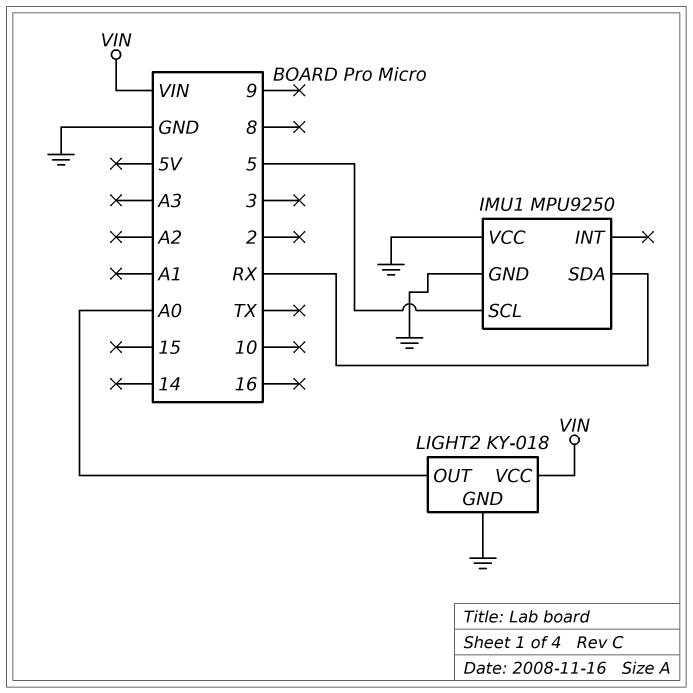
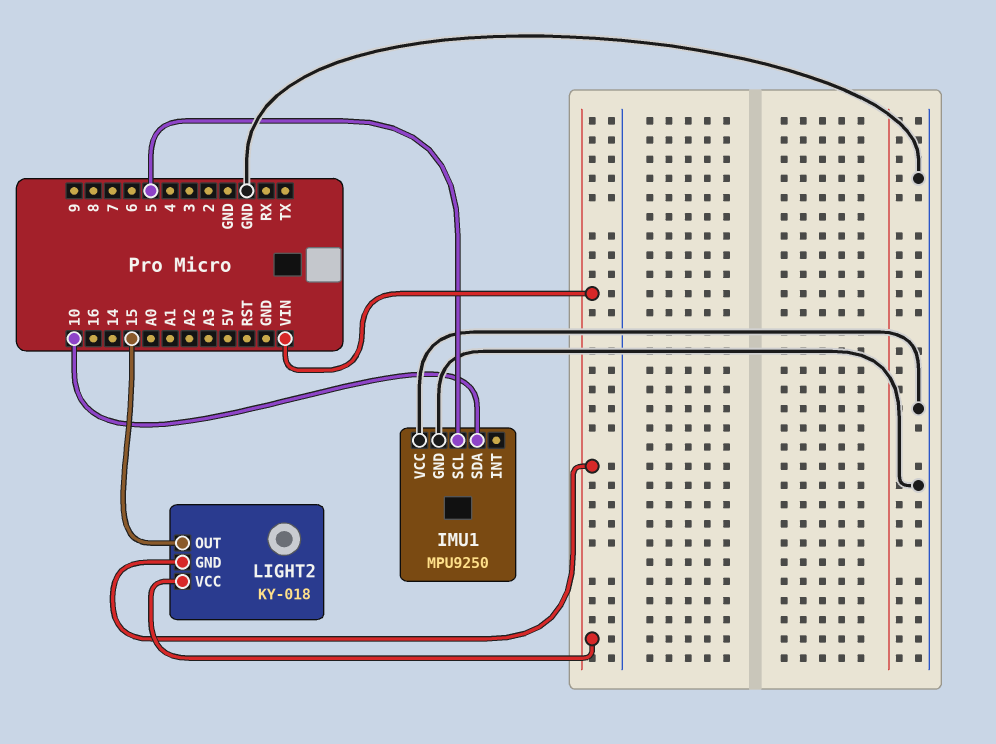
IMU1 pin SDA: RX -> 10
LIGHT2 pin GND: GND -> VIN
LIGHT2 pin OUT: A0 -> 15

